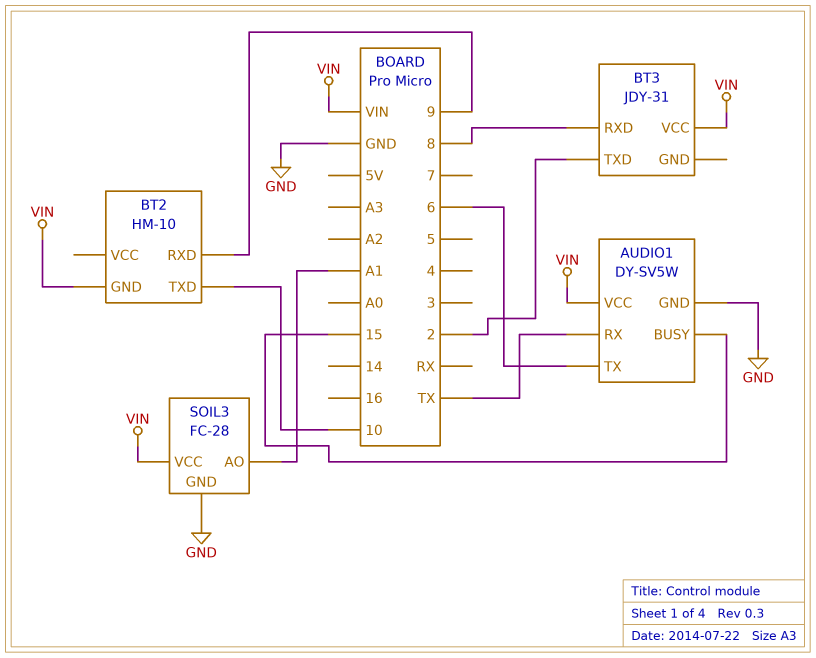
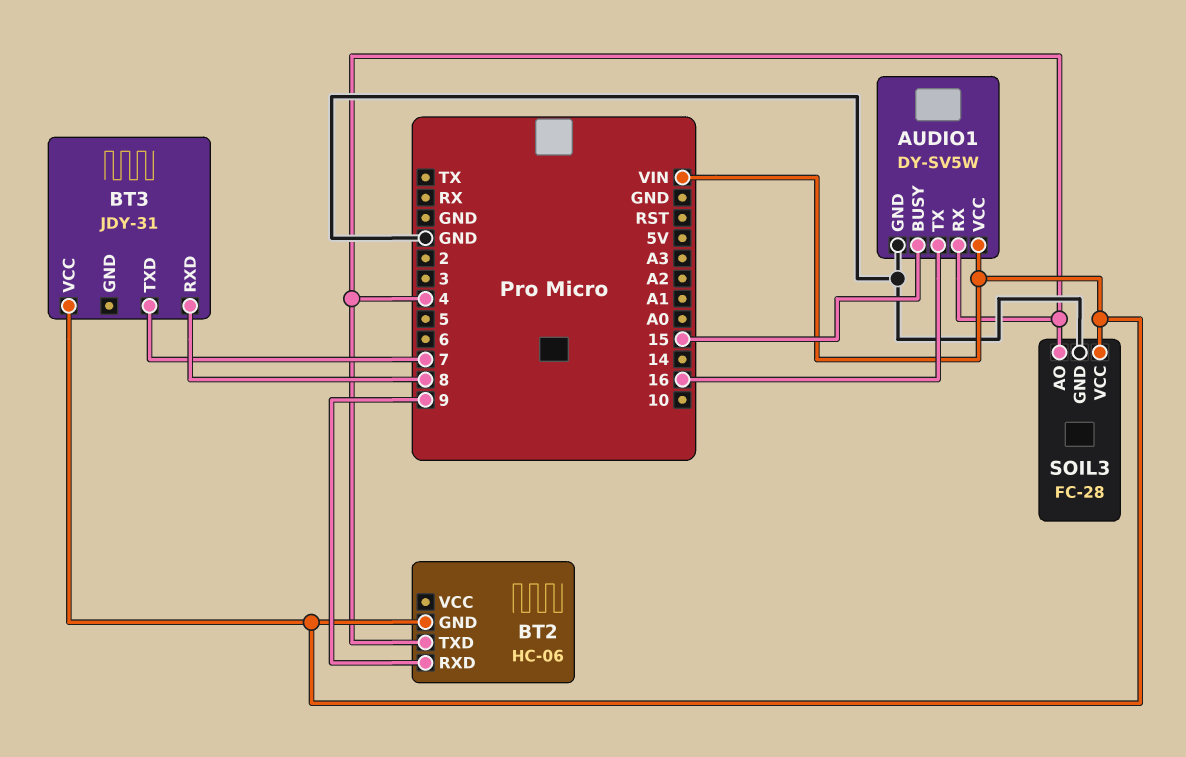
AUDIO1 pin RX: TX -> 4
AUDIO1 pin TX: 6 -> 16
BT2: HM-10 -> HC-06
BT2 pin TXD: 10 -> 4
BT3 pin TXD: 2 -> 7
SOIL3 pin AO: A1 -> 4

